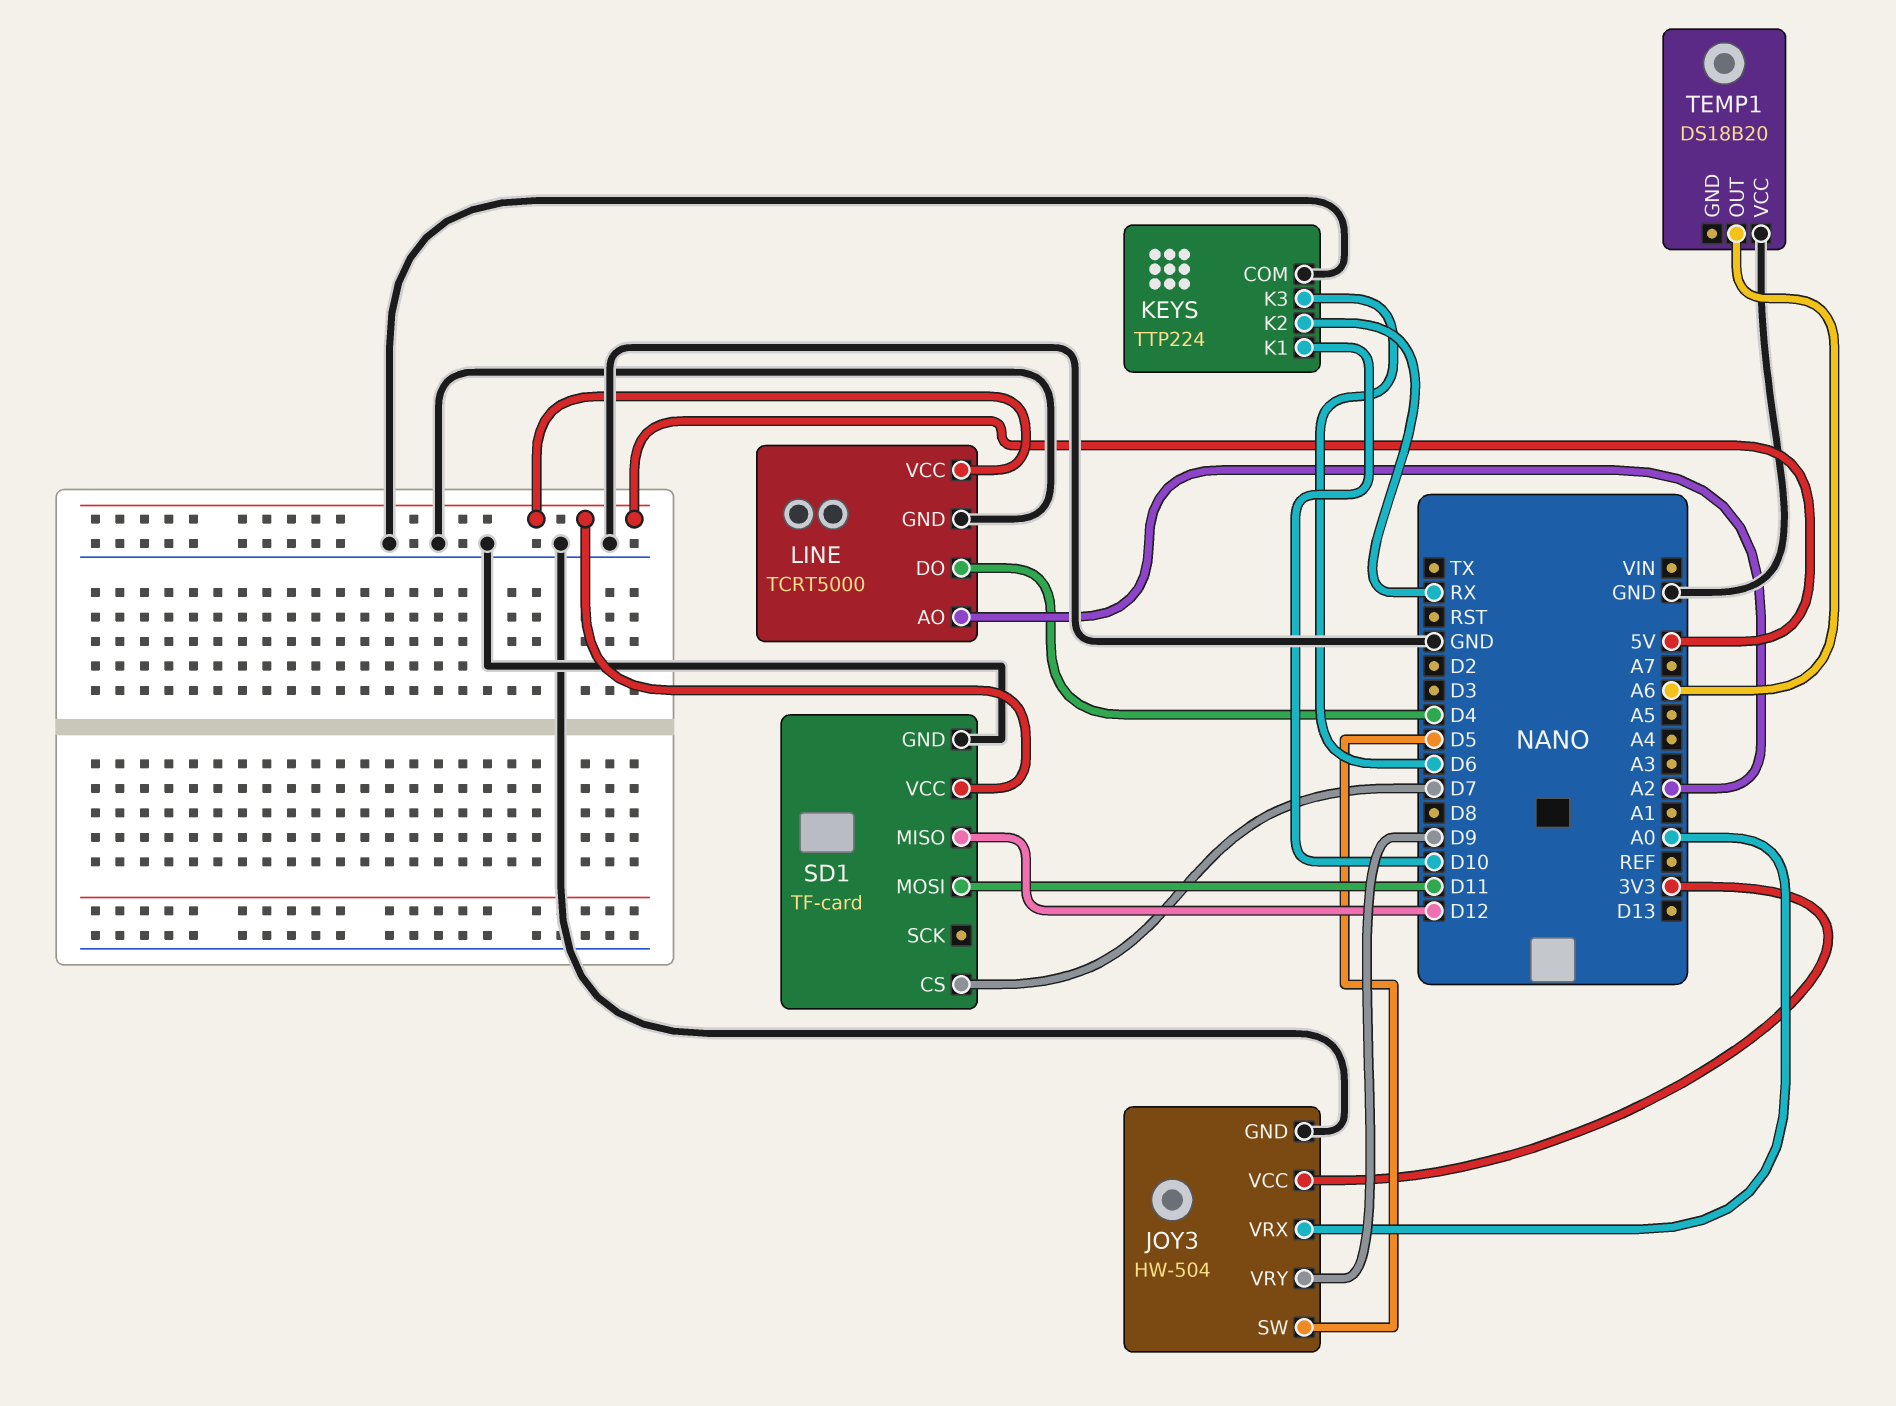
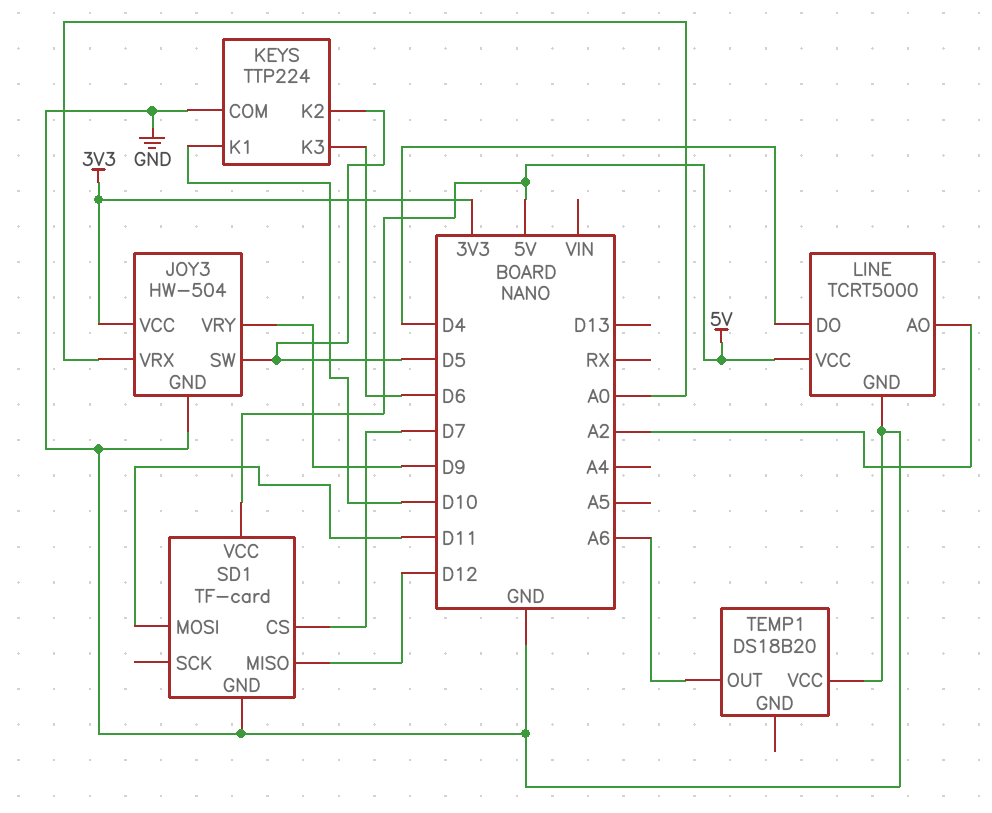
KEYS pin K2: RX -> D5

